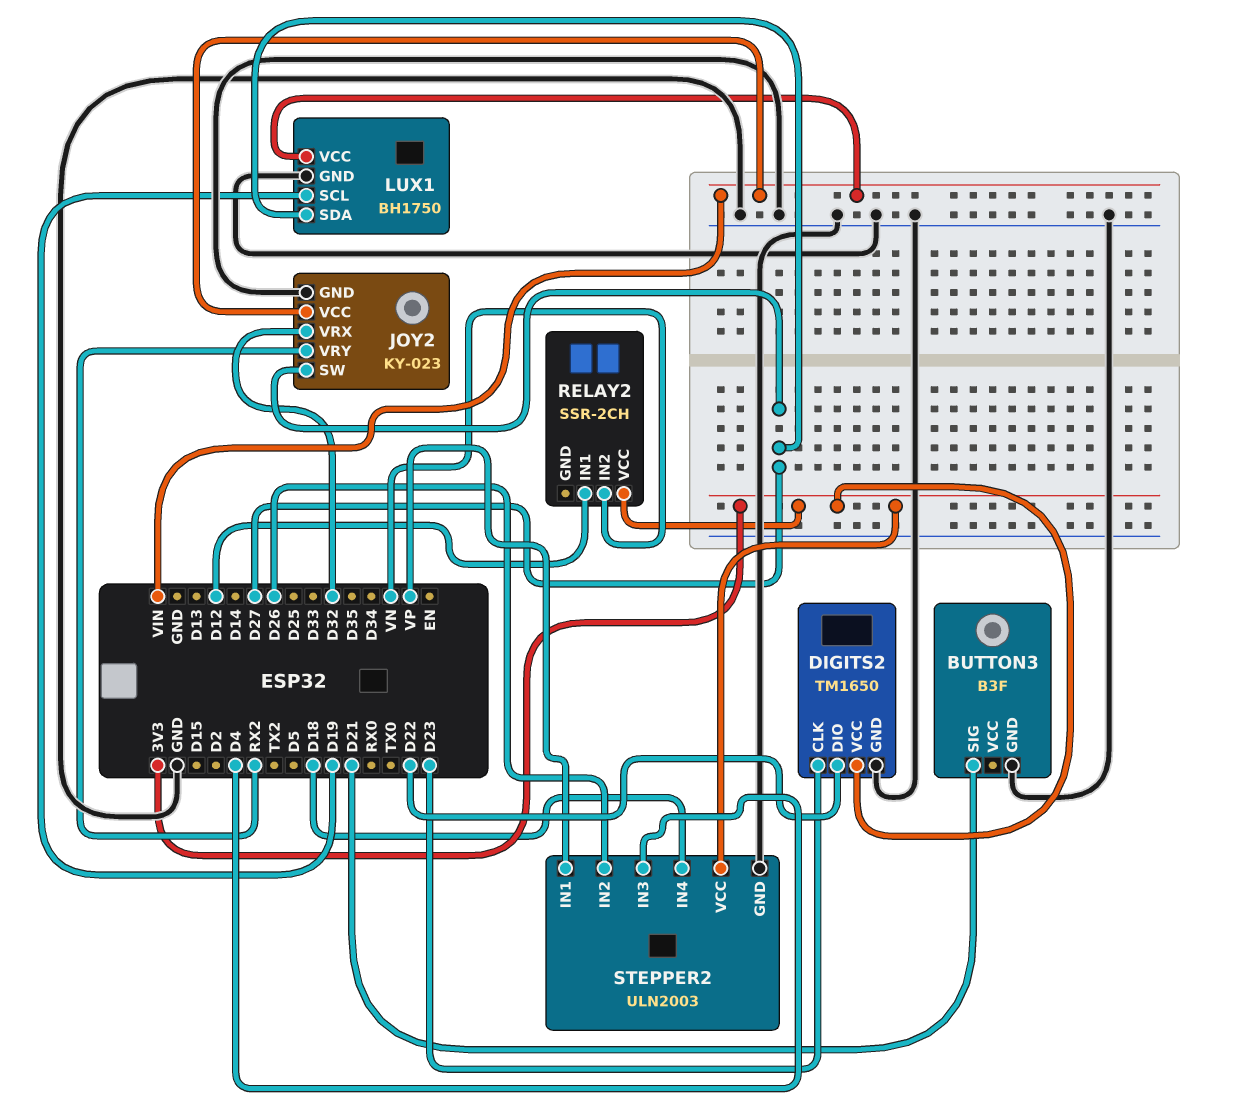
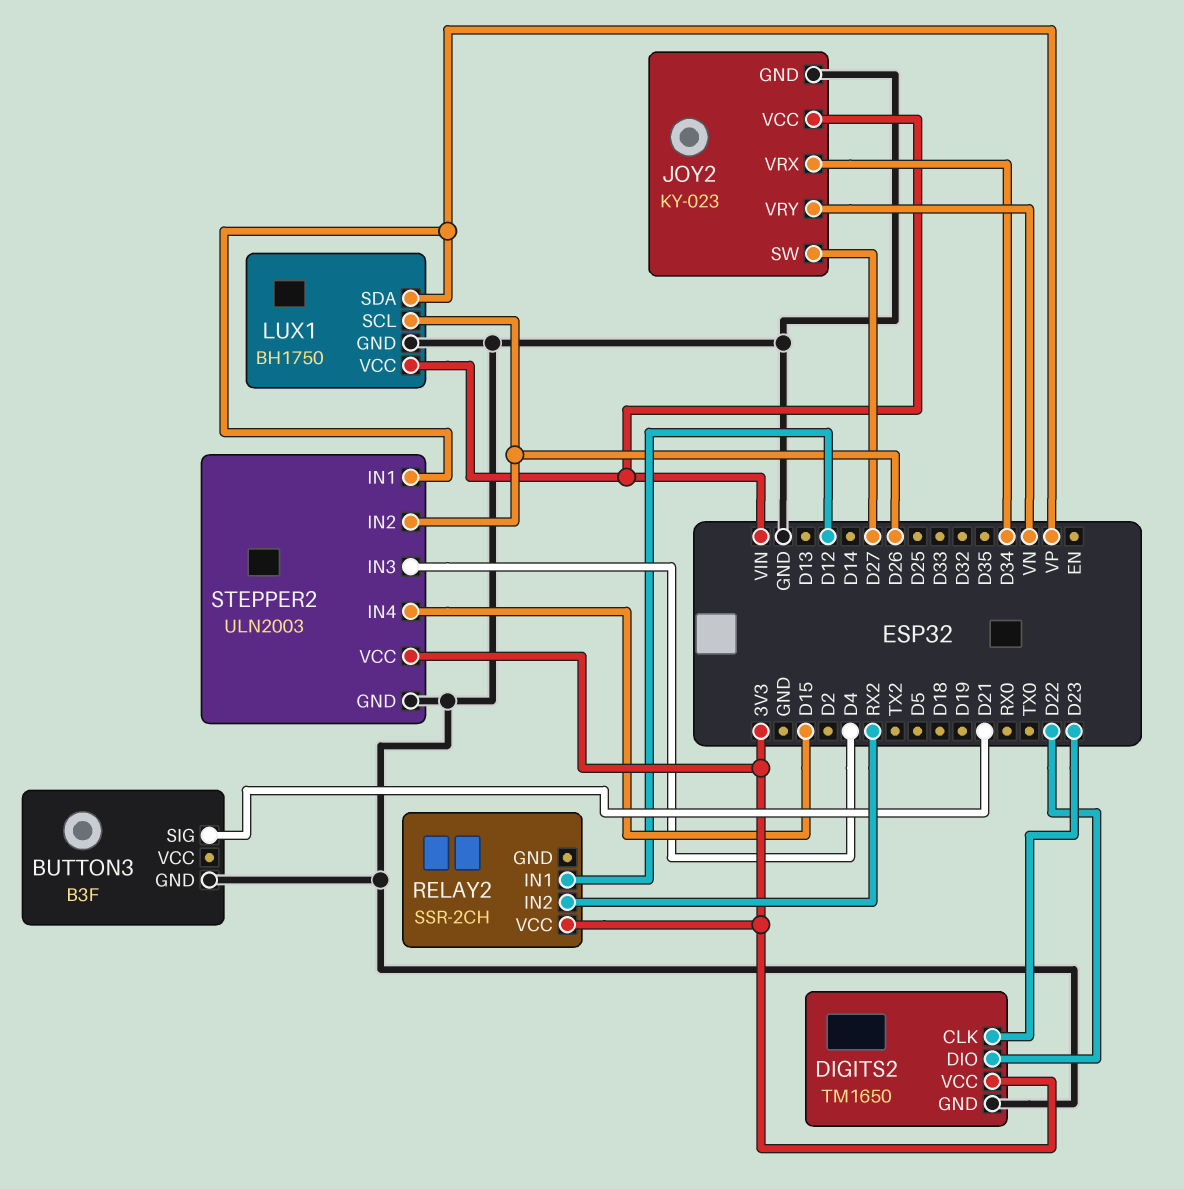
JOY2 pin VRX: D32 -> D34
JOY2 pin VRY: RX2 -> VN
LUX1 pin SCL: D19 -> D26
LUX1 pin SDA: D27 -> VP
RELAY2 pin IN2: VN -> RX2
STEPPER2 pin IN4: D18 -> D15

